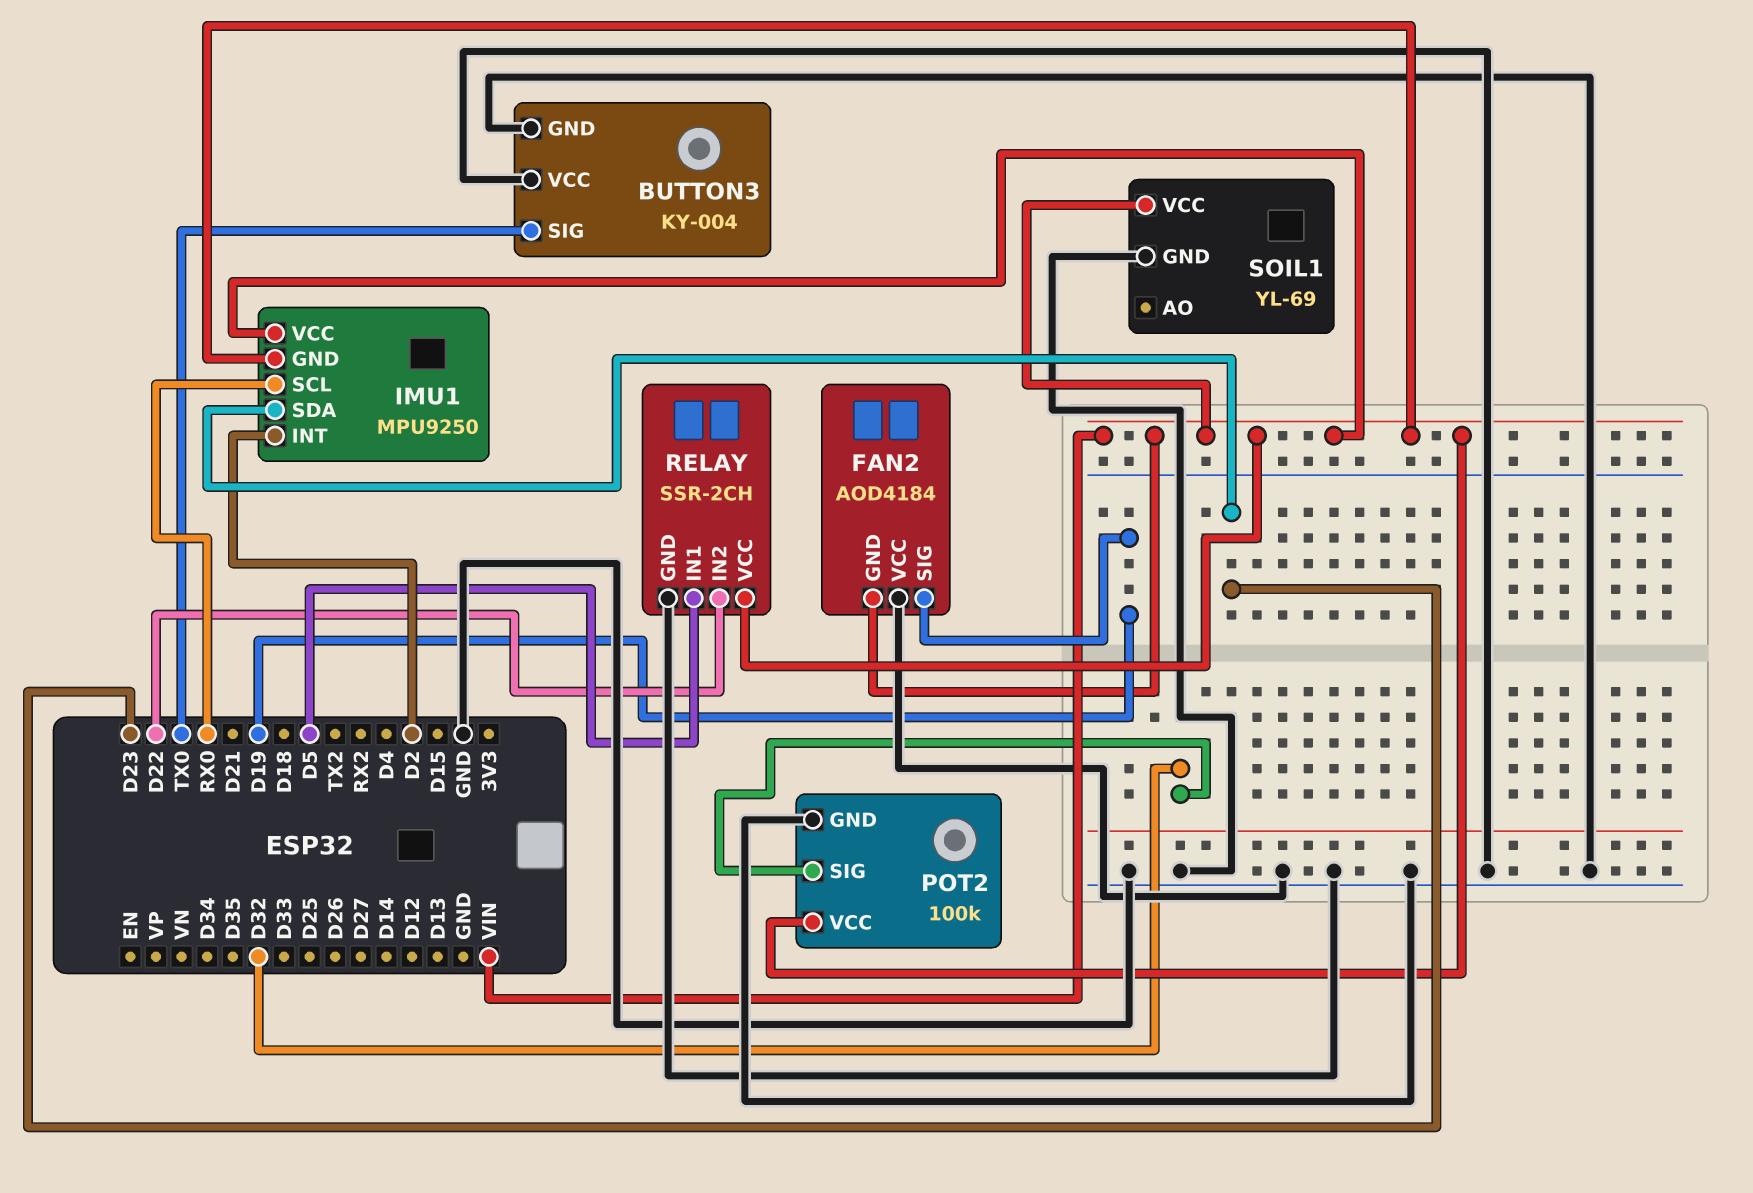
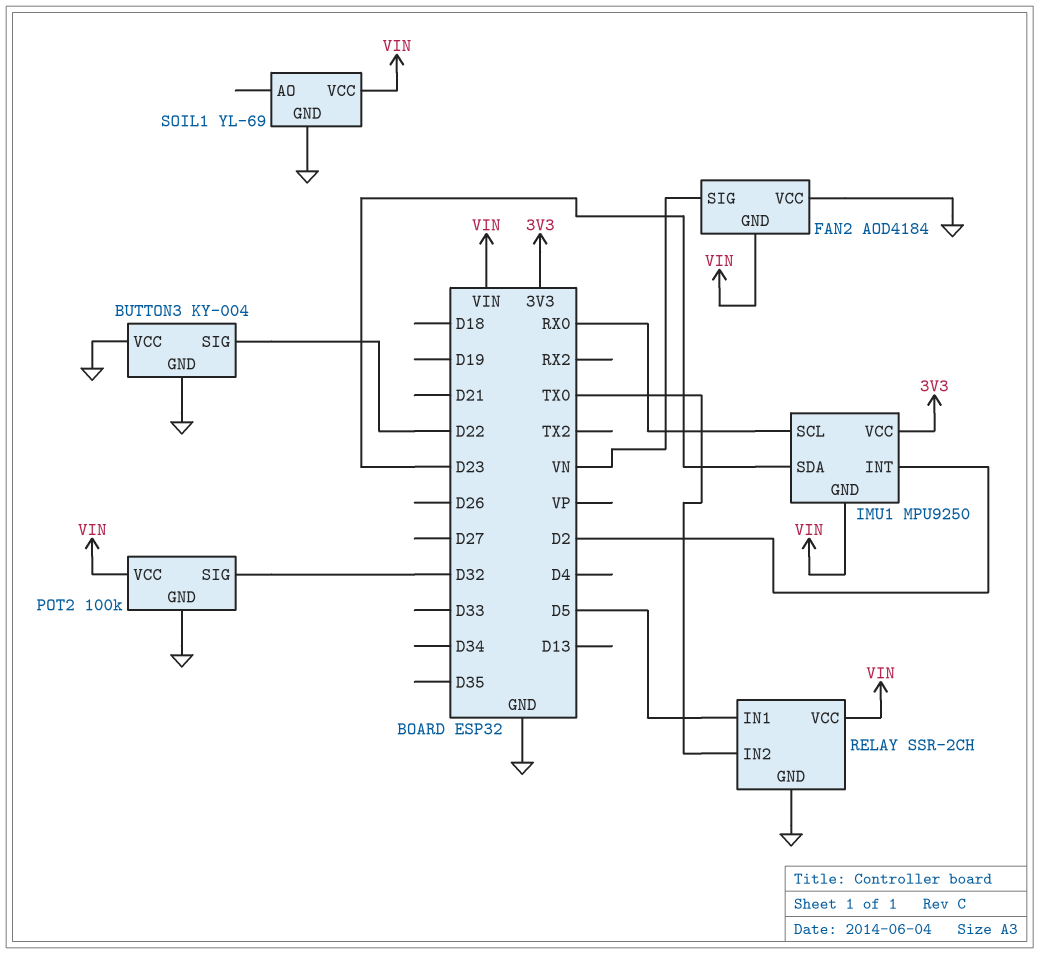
BUTTON3 pin SIG: TX0 -> D22
FAN2 pin SIG: D19 -> VN
IMU1 pin VCC: VIN -> 3V3
RELAY pin IN2: D22 -> TX0

